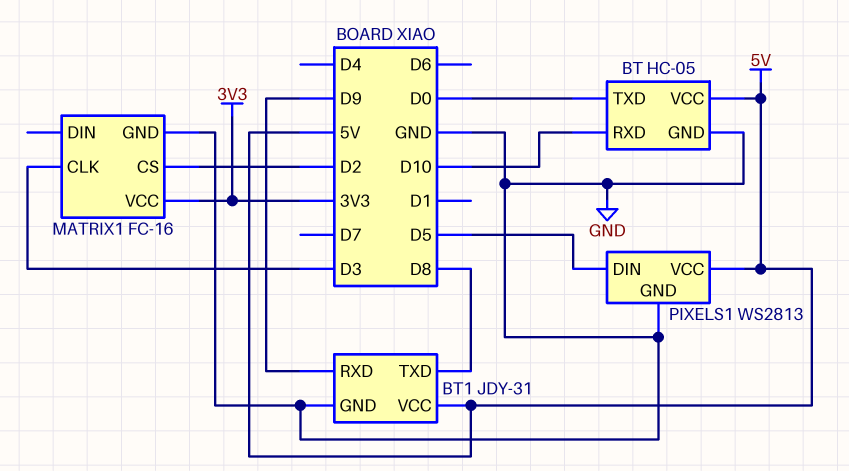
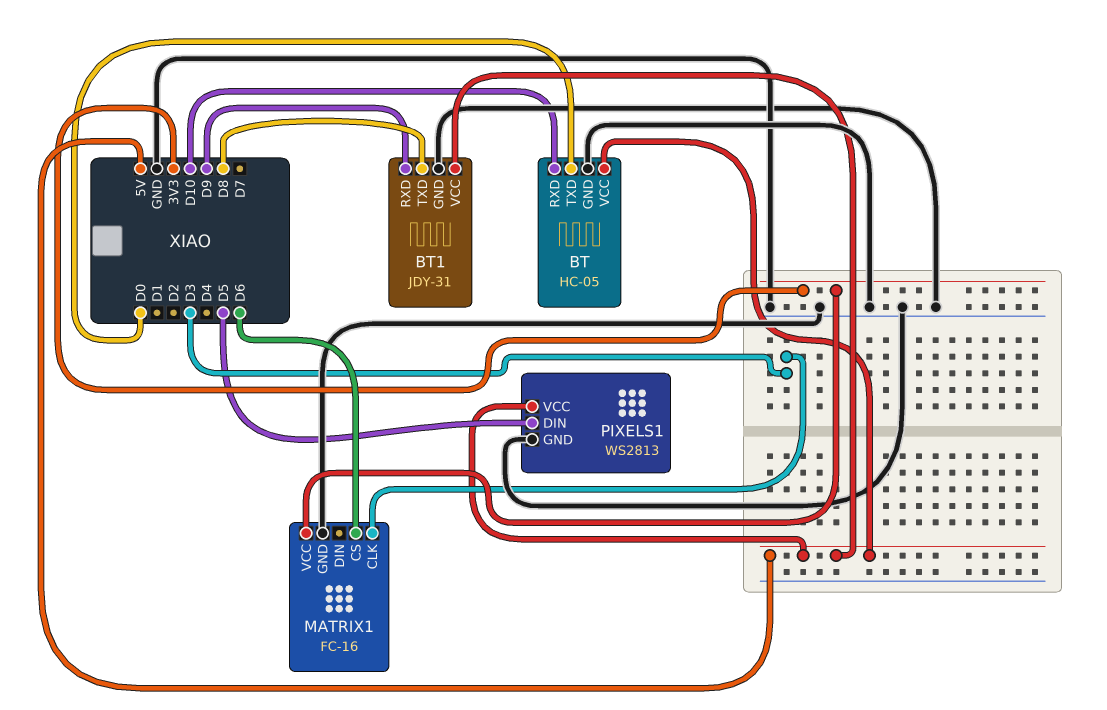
MATRIX1 pin CS: D2 -> D6

